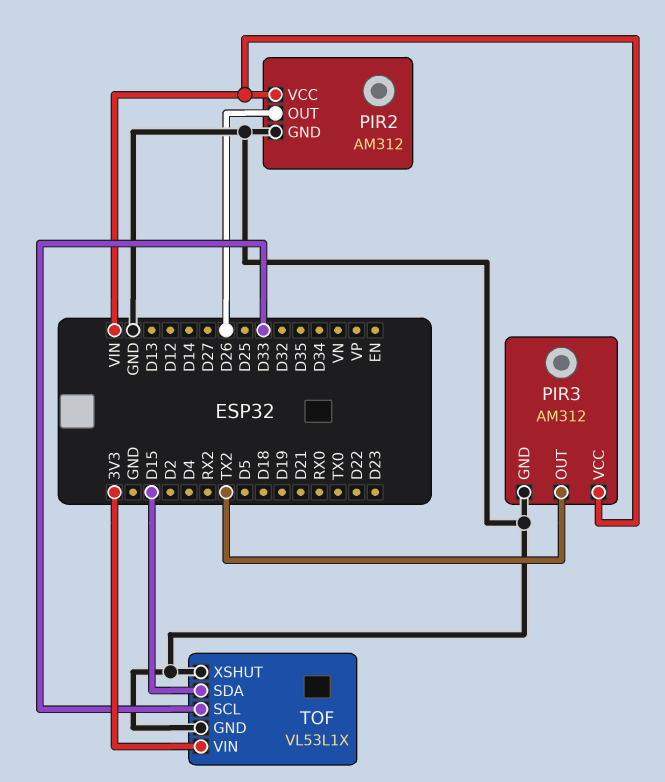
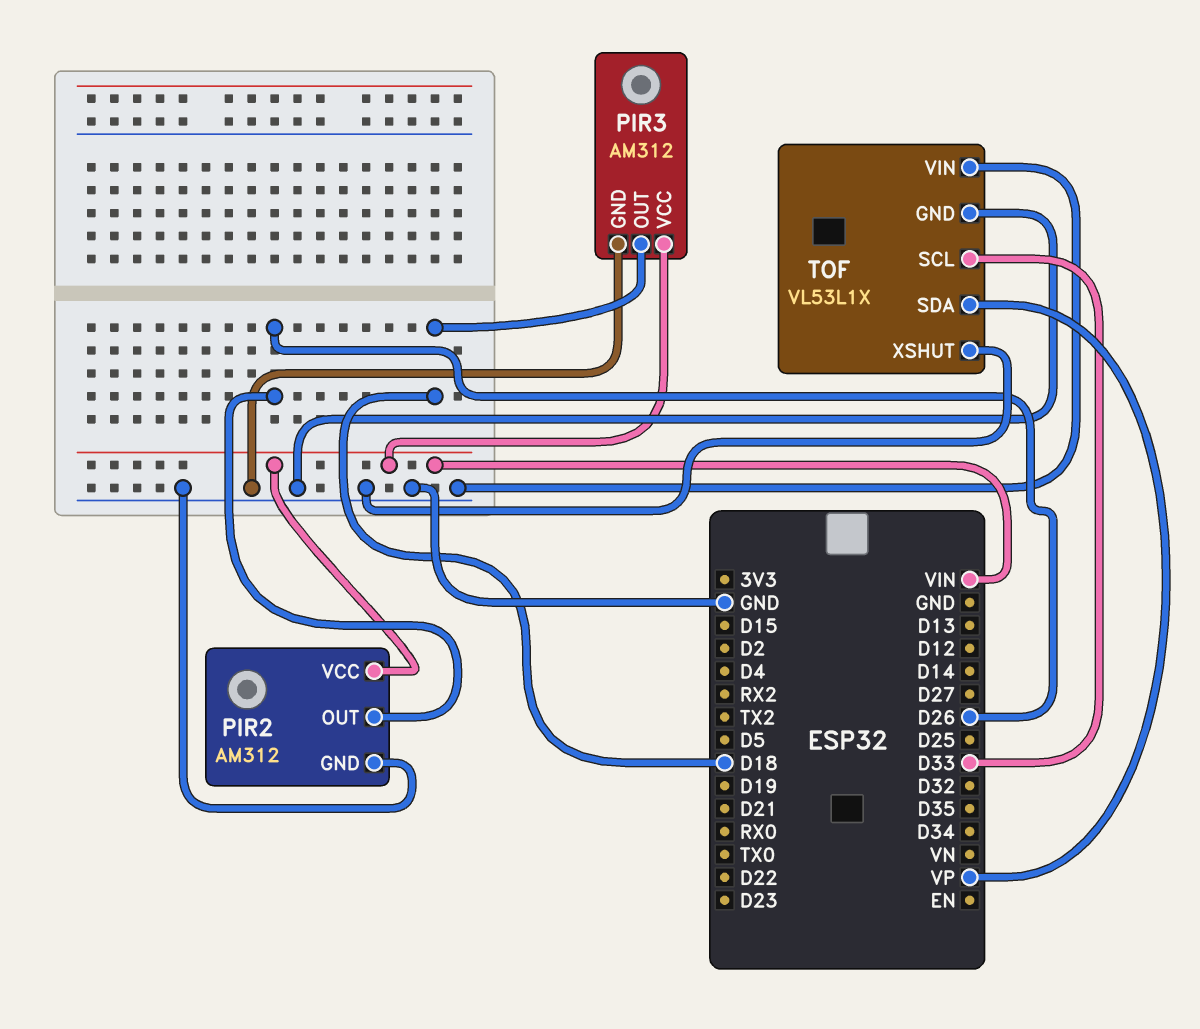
PIR3 pin OUT: TX2 -> D18
TOF pin SDA: D15 -> VP
TOF pin VIN: 3V3 -> GND

